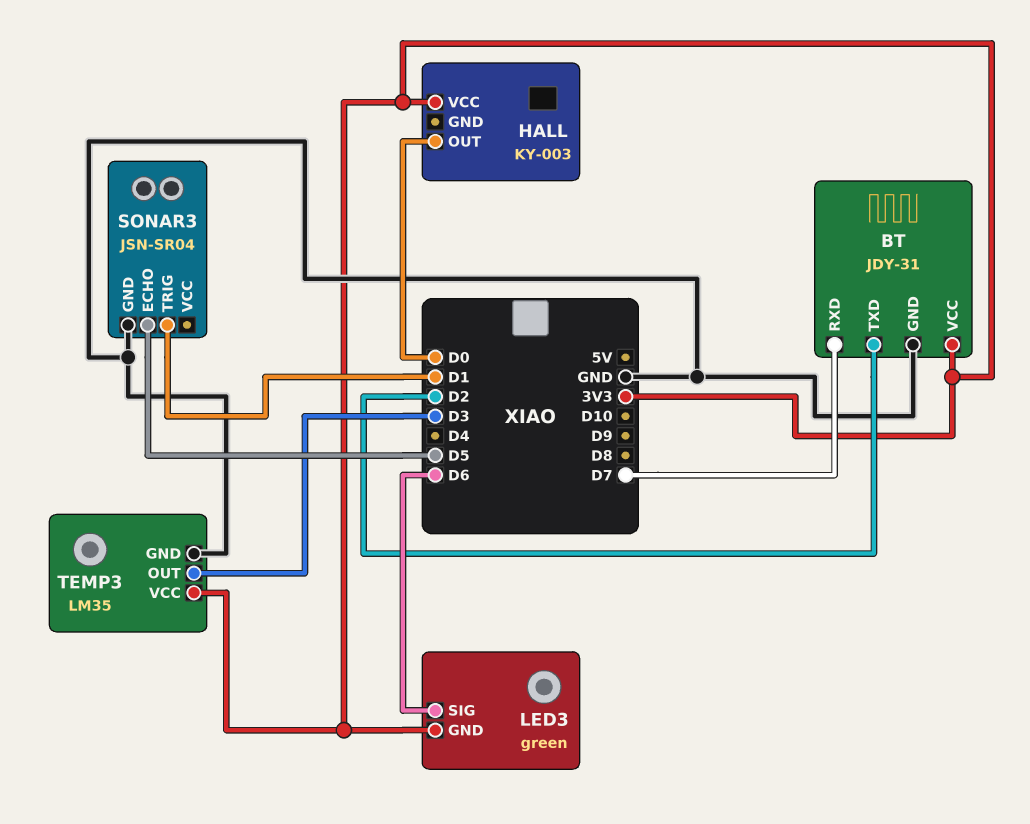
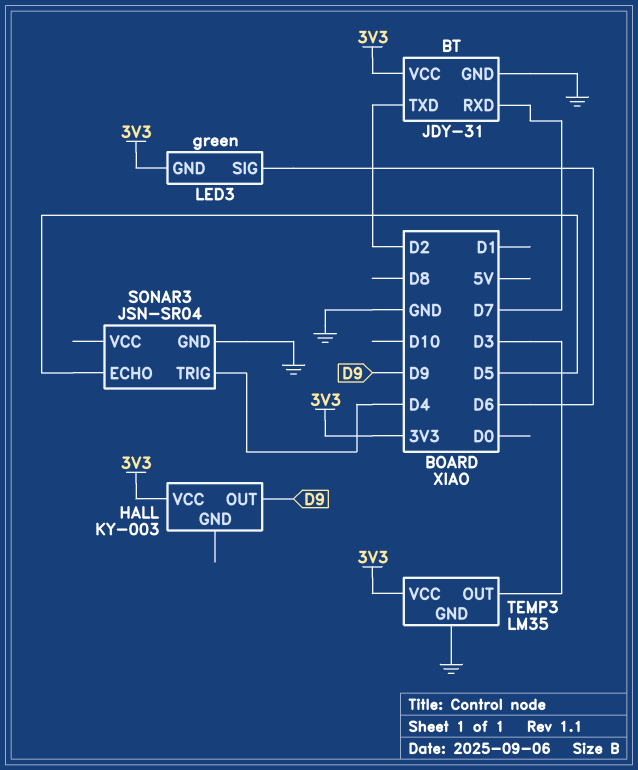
HALL pin OUT: D0 -> D9
SONAR3 pin TRIG: D1 -> D4

